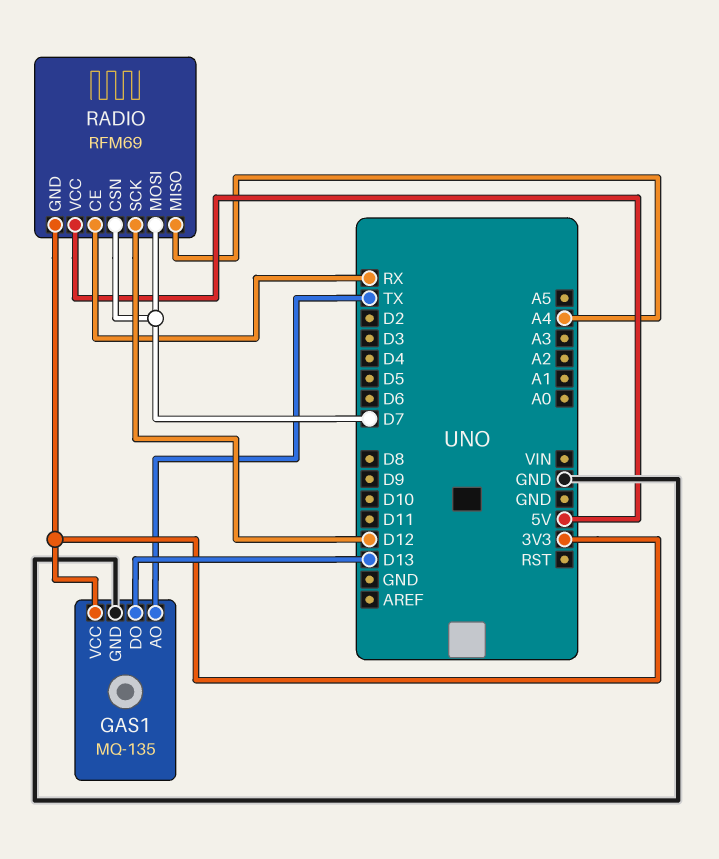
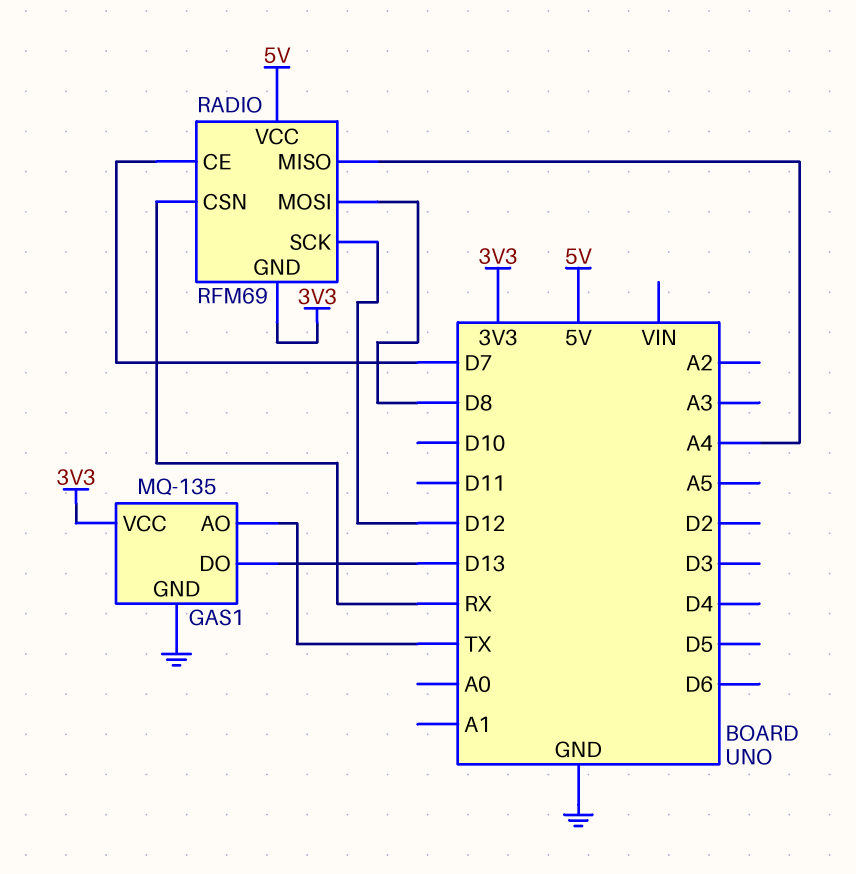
RADIO pin CE: RX -> D7
RADIO pin CSN: D7 -> RX
RADIO pin MOSI: D7 -> D8

